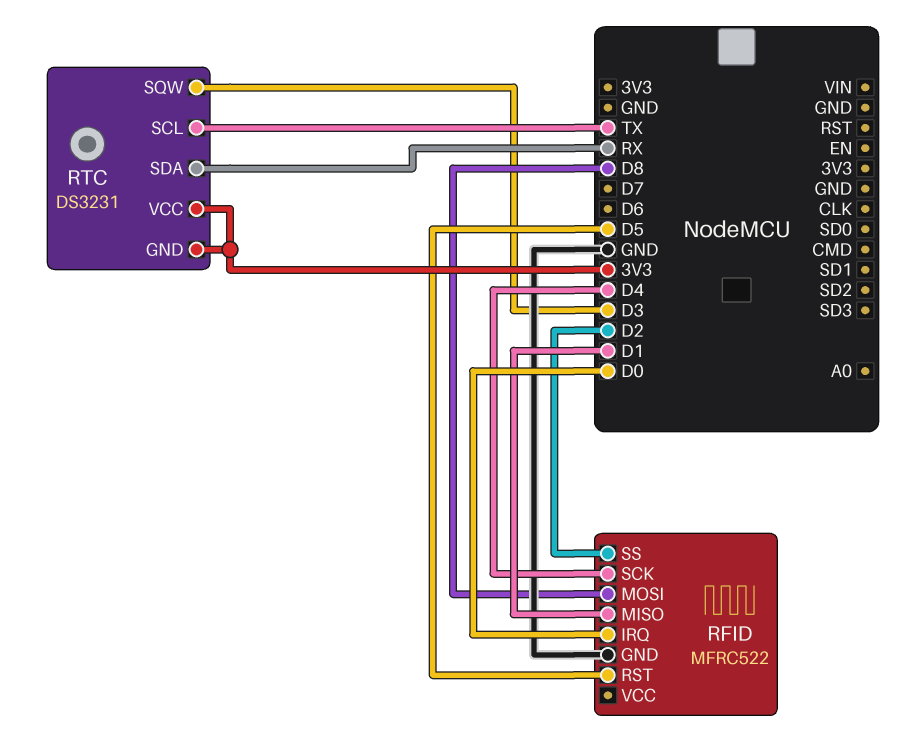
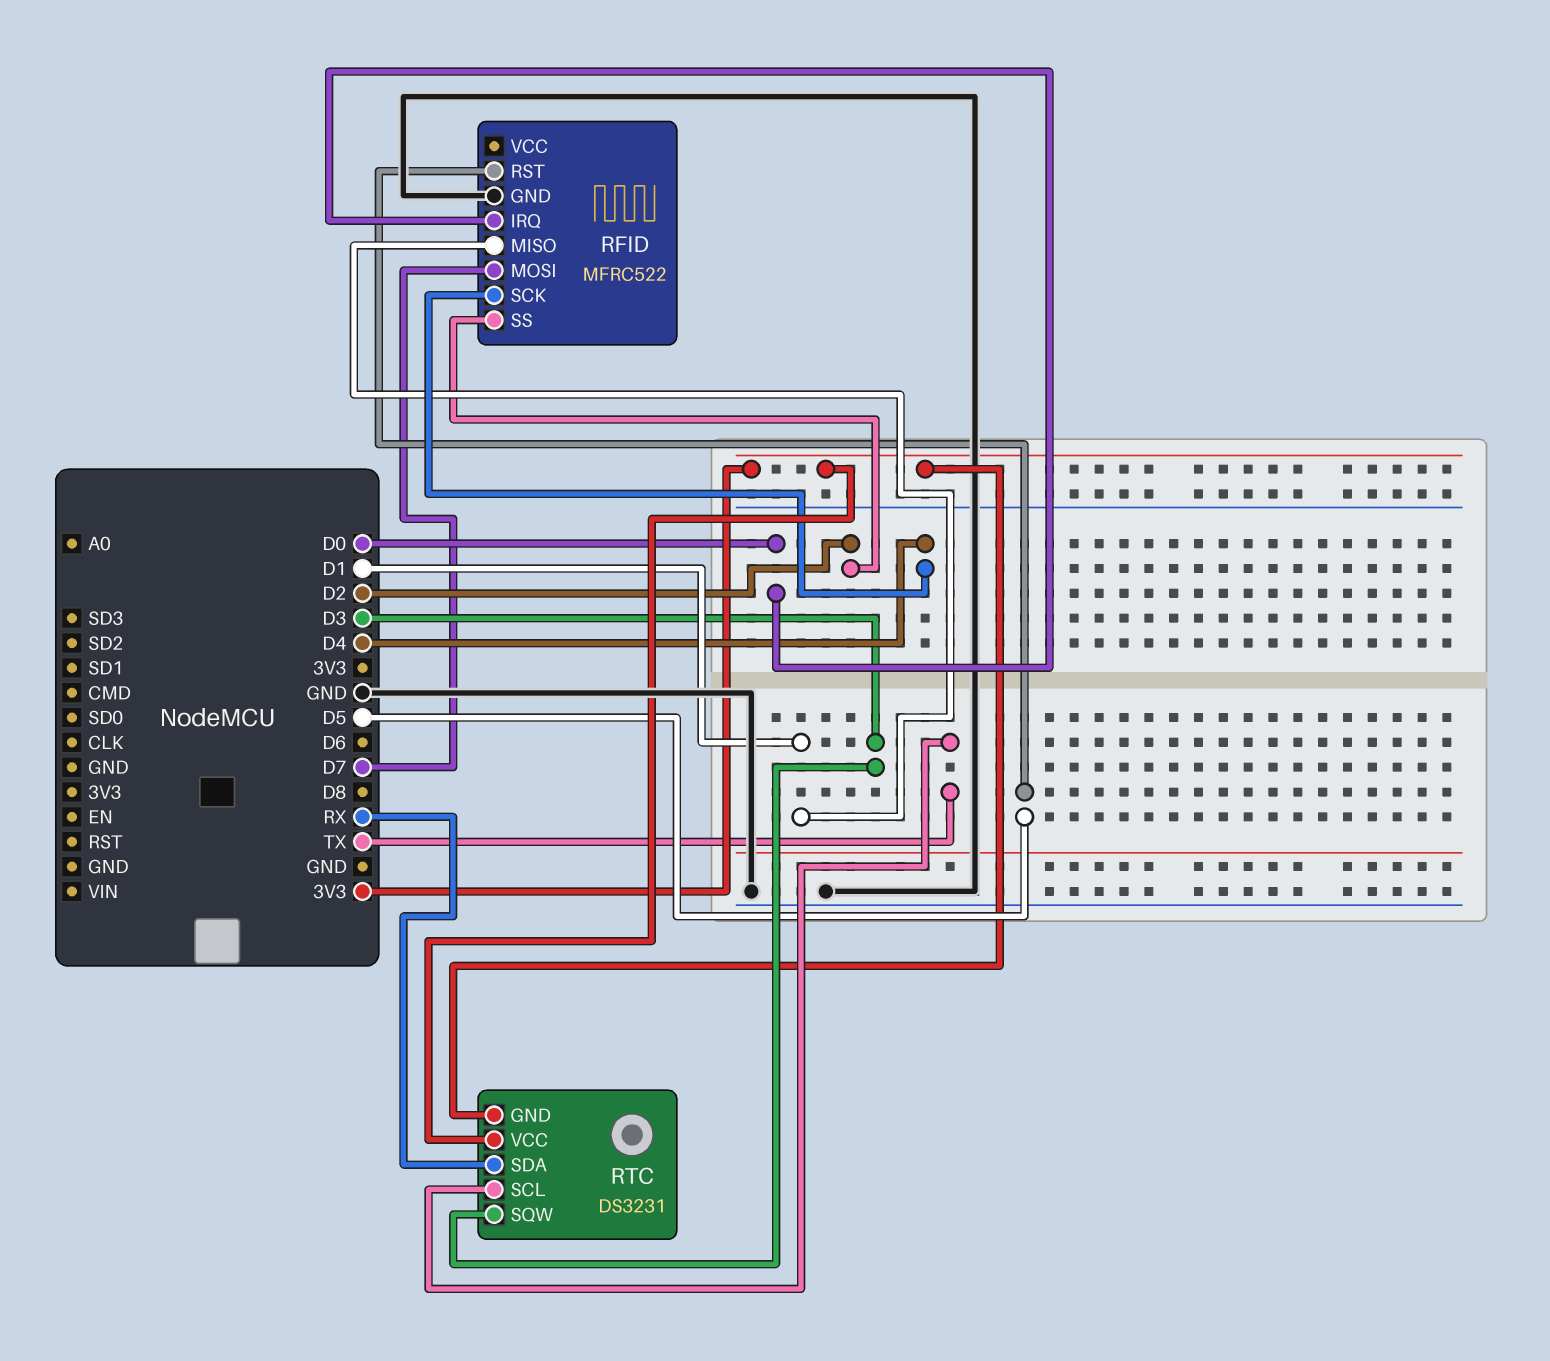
RFID pin MOSI: D8 -> D7

